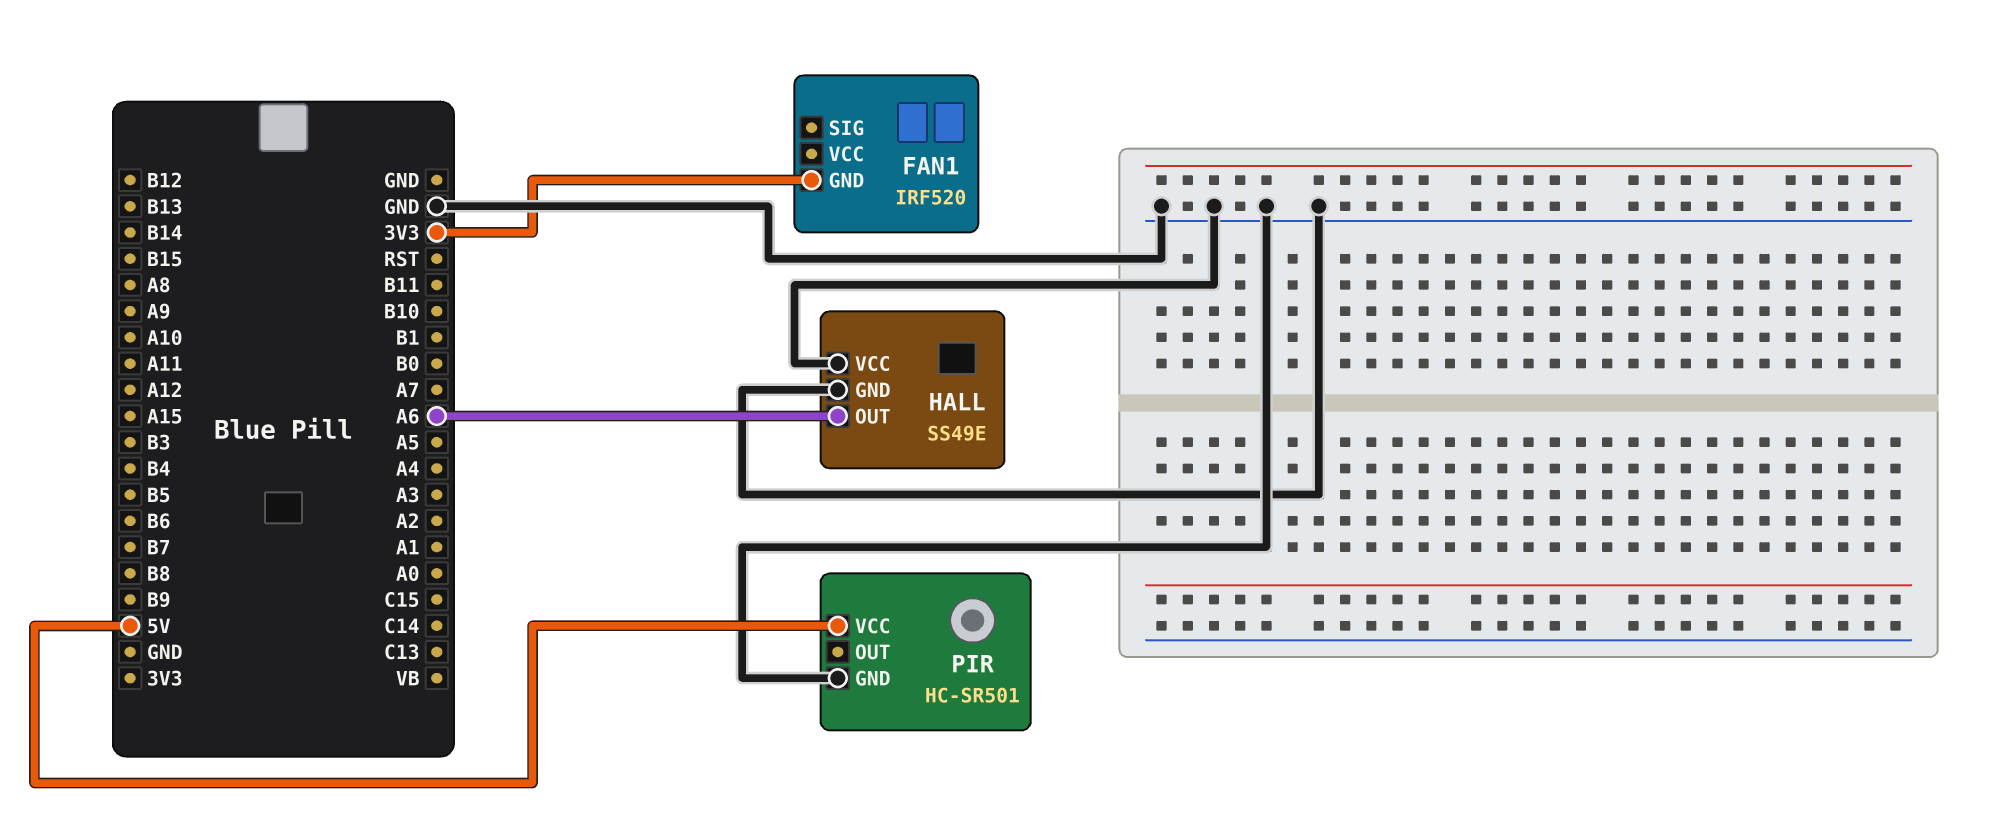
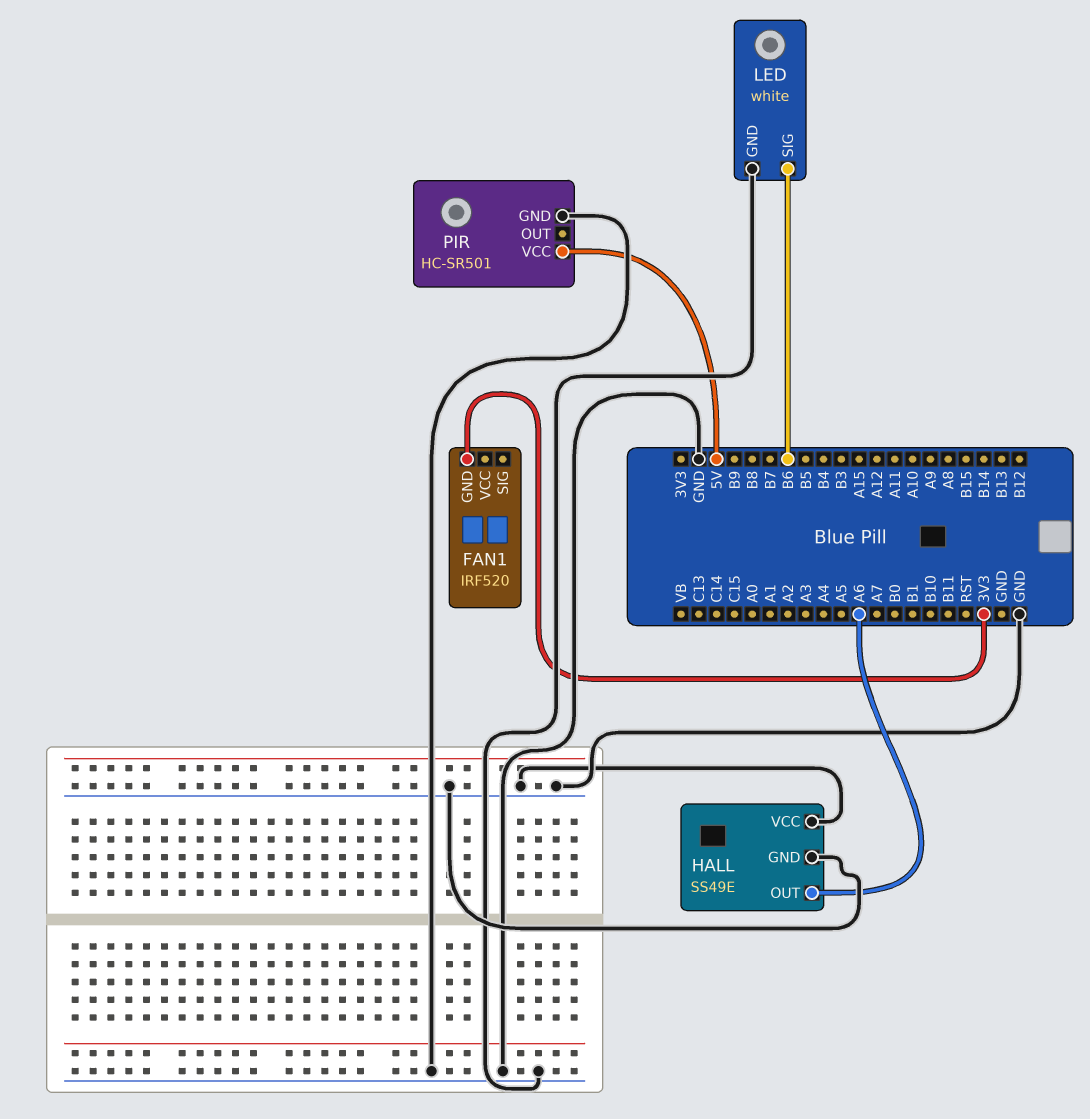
LED: none -> white
LED pin GND: none -> GND
LED pin SIG: none -> B6

